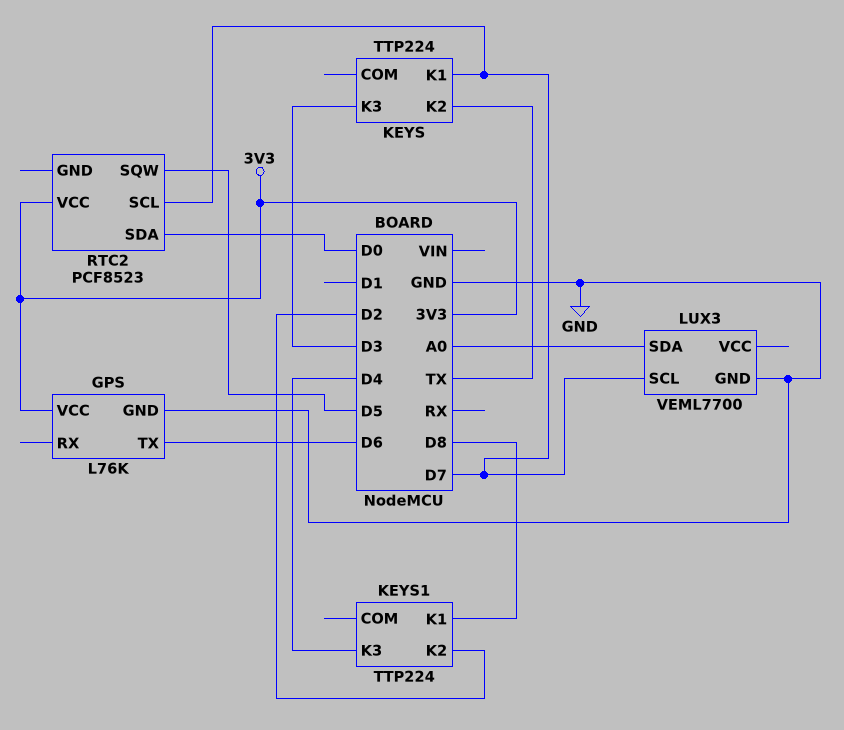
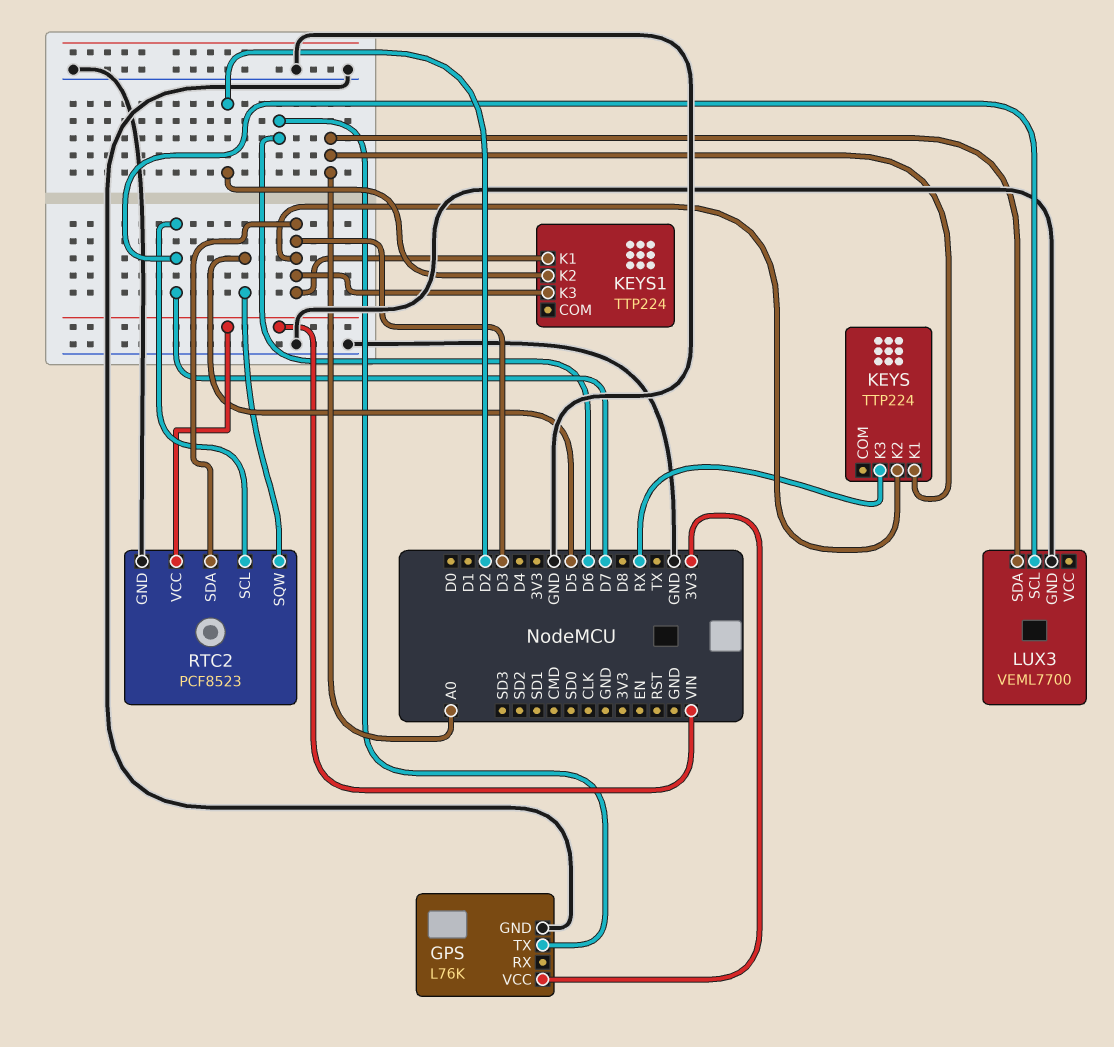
KEYS pin K1: D7 -> A0
KEYS pin K2: TX -> D3
KEYS pin K3: D3 -> RX
KEYS1 pin K1: D8 -> D3
KEYS1 pin K3: D4 -> D3
RTC2 pin GND: none -> GND
RTC2 pin SDA: D0 -> D3
RTC2 pin VCC: 3V3 -> VIN

